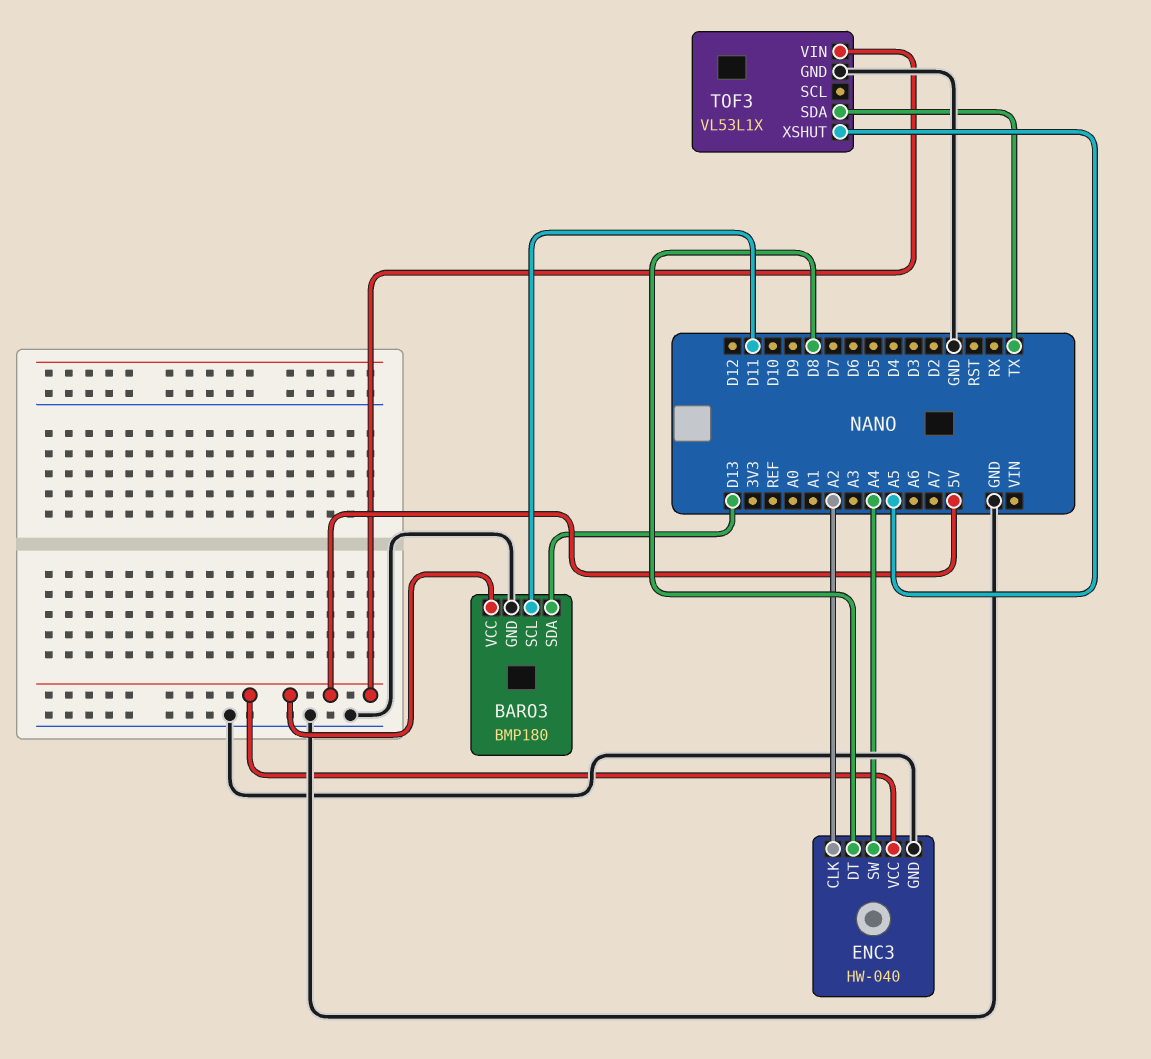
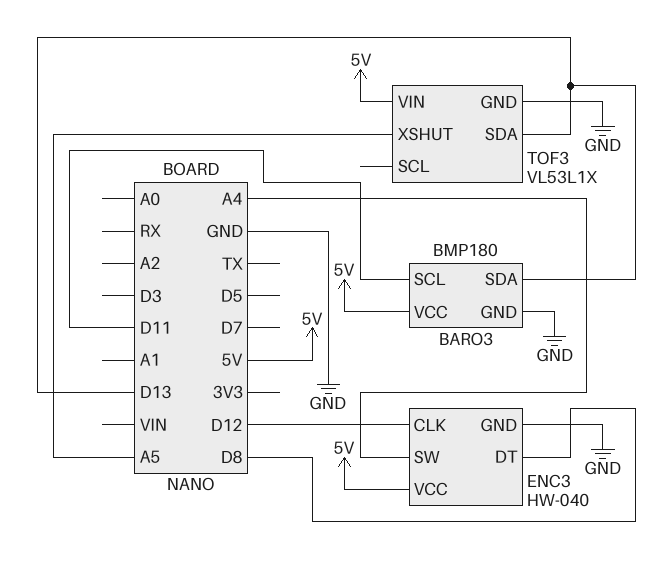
ENC3 pin CLK: A2 -> D12
TOF3 pin SDA: TX -> D13

